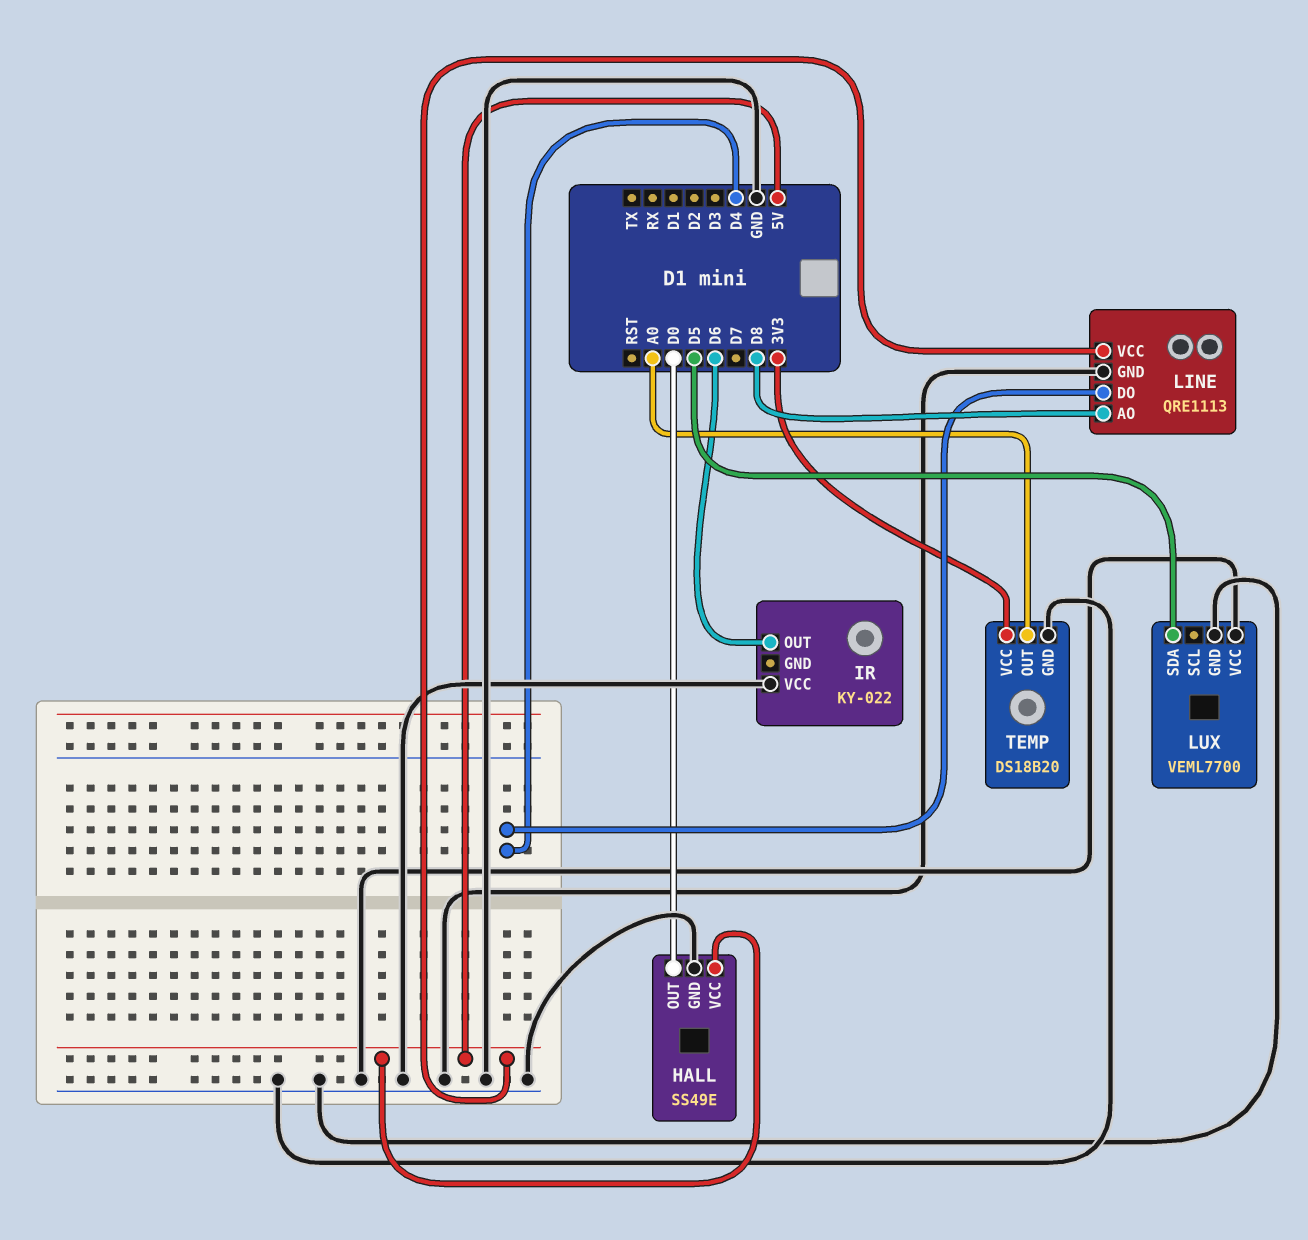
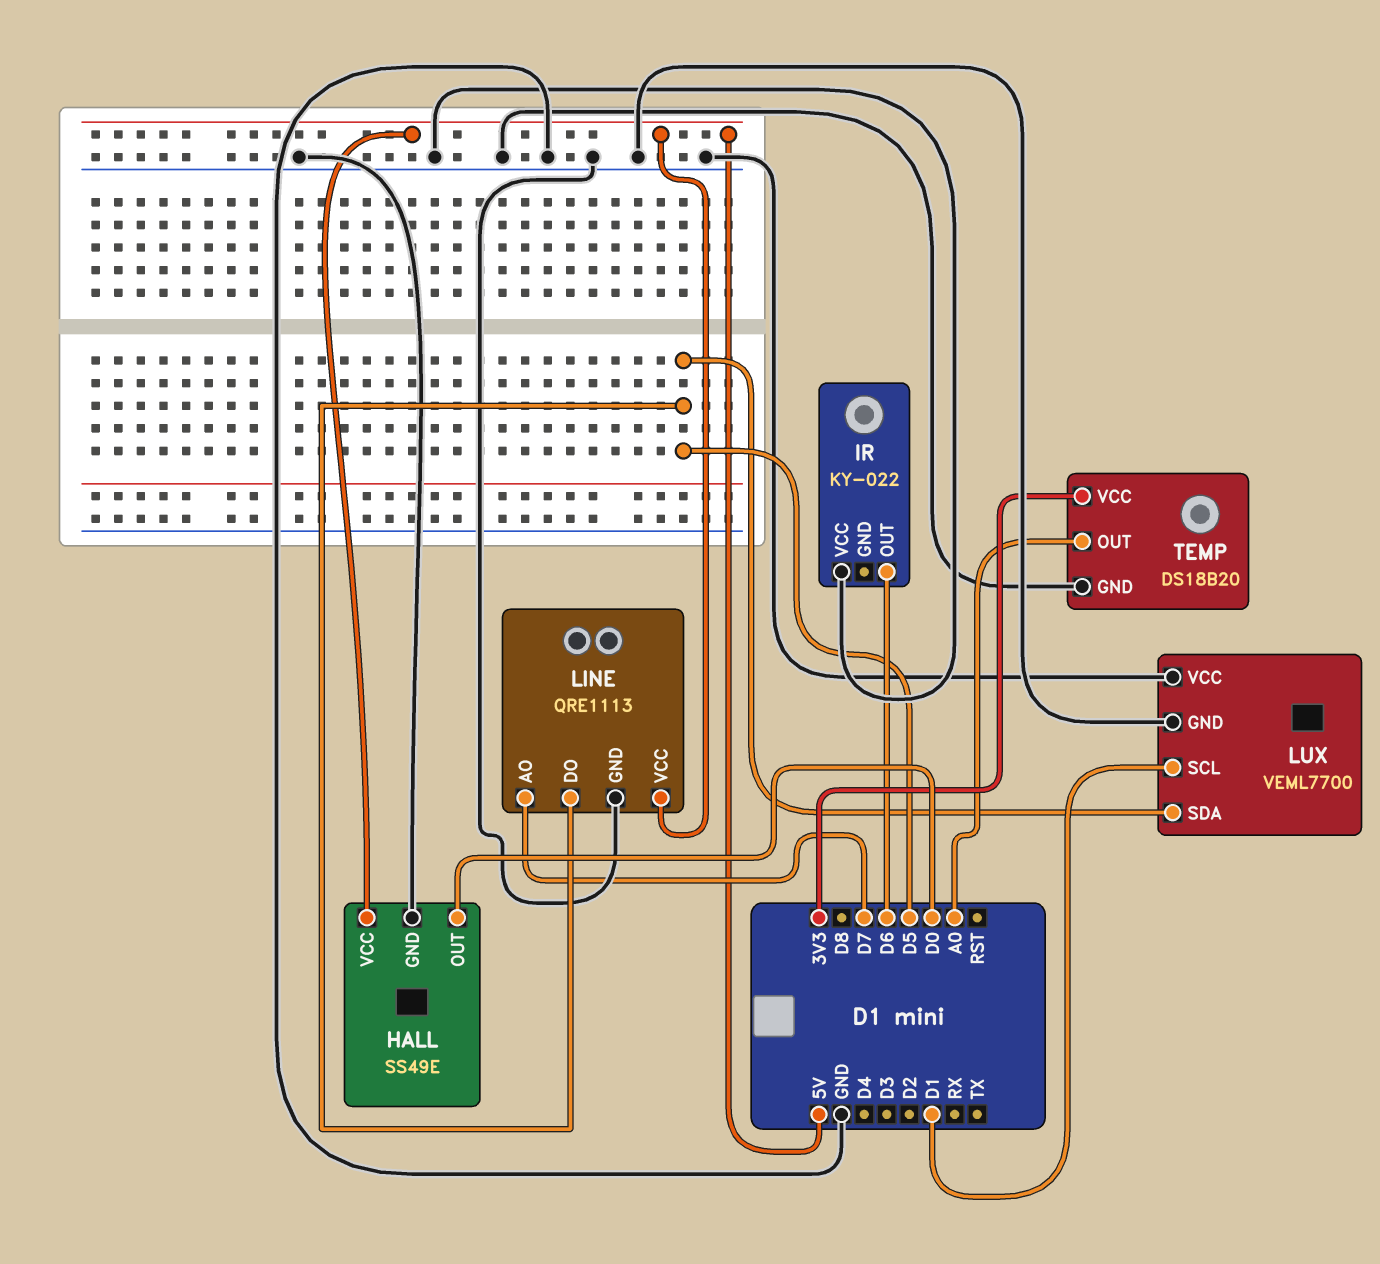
LINE pin AO: D8 -> D7
LINE pin DO: D4 -> D5
LUX pin SCL: none -> D1

